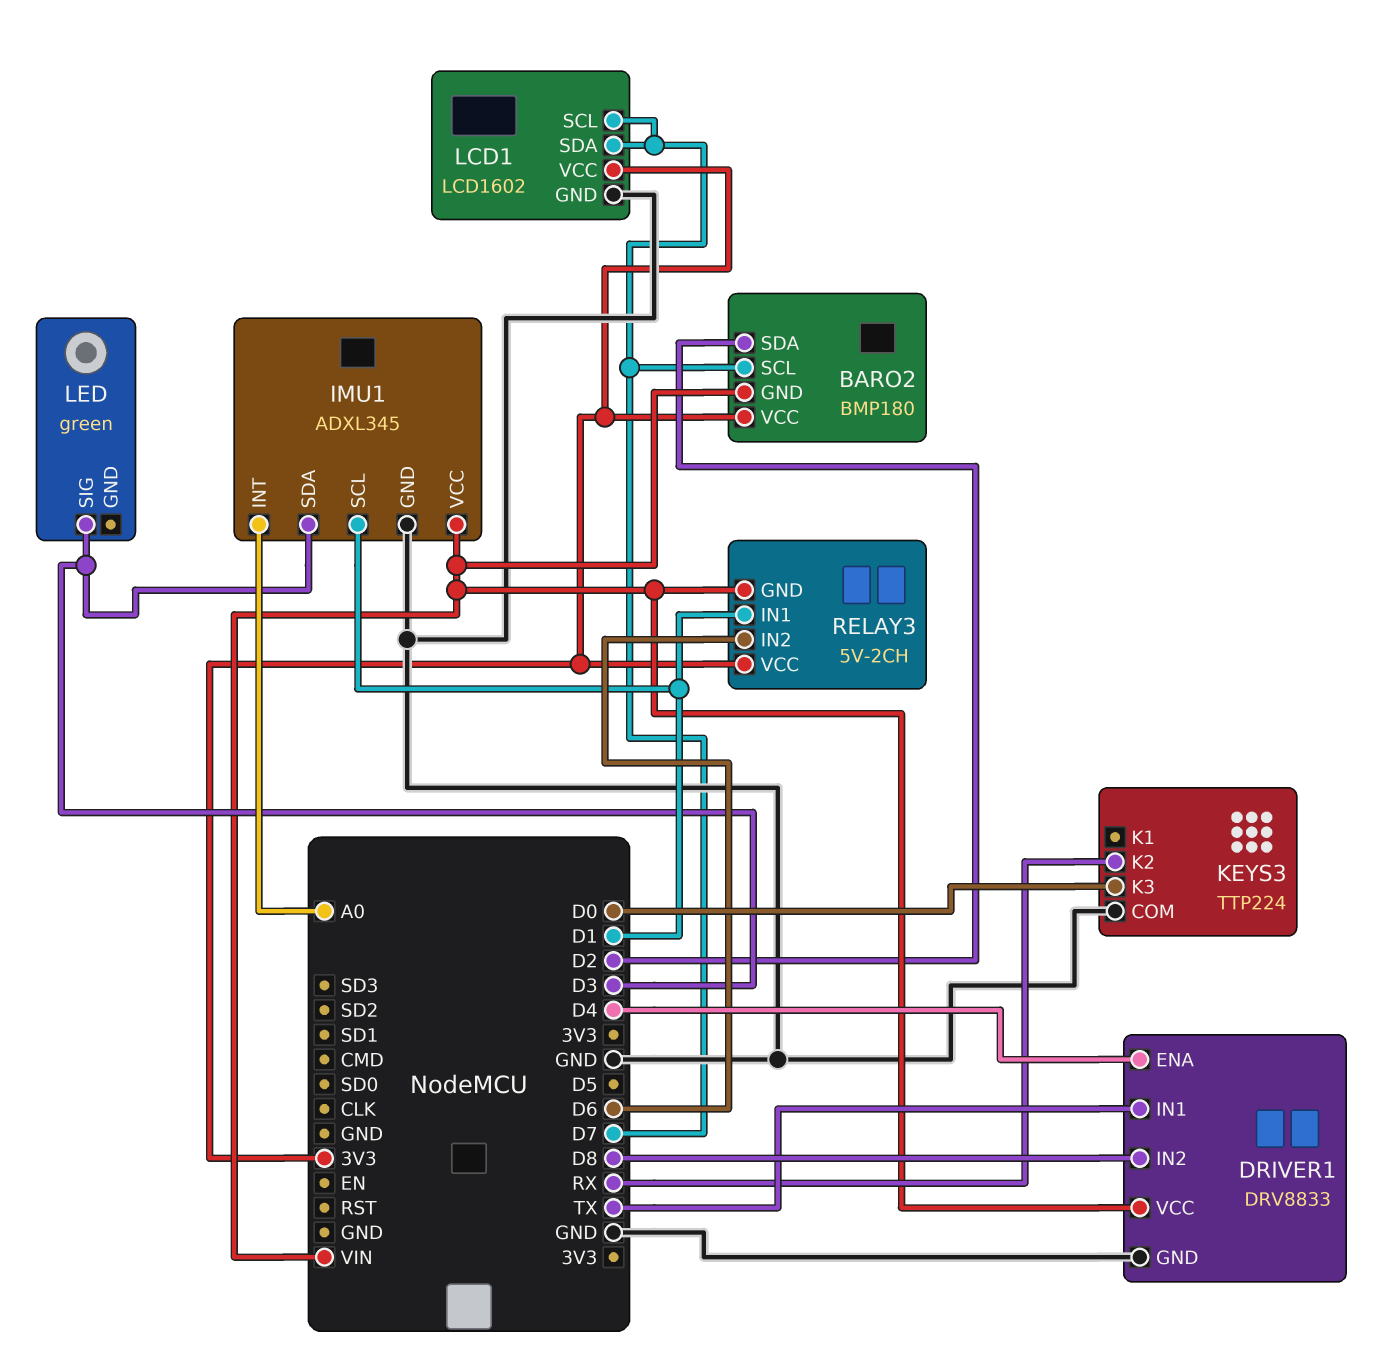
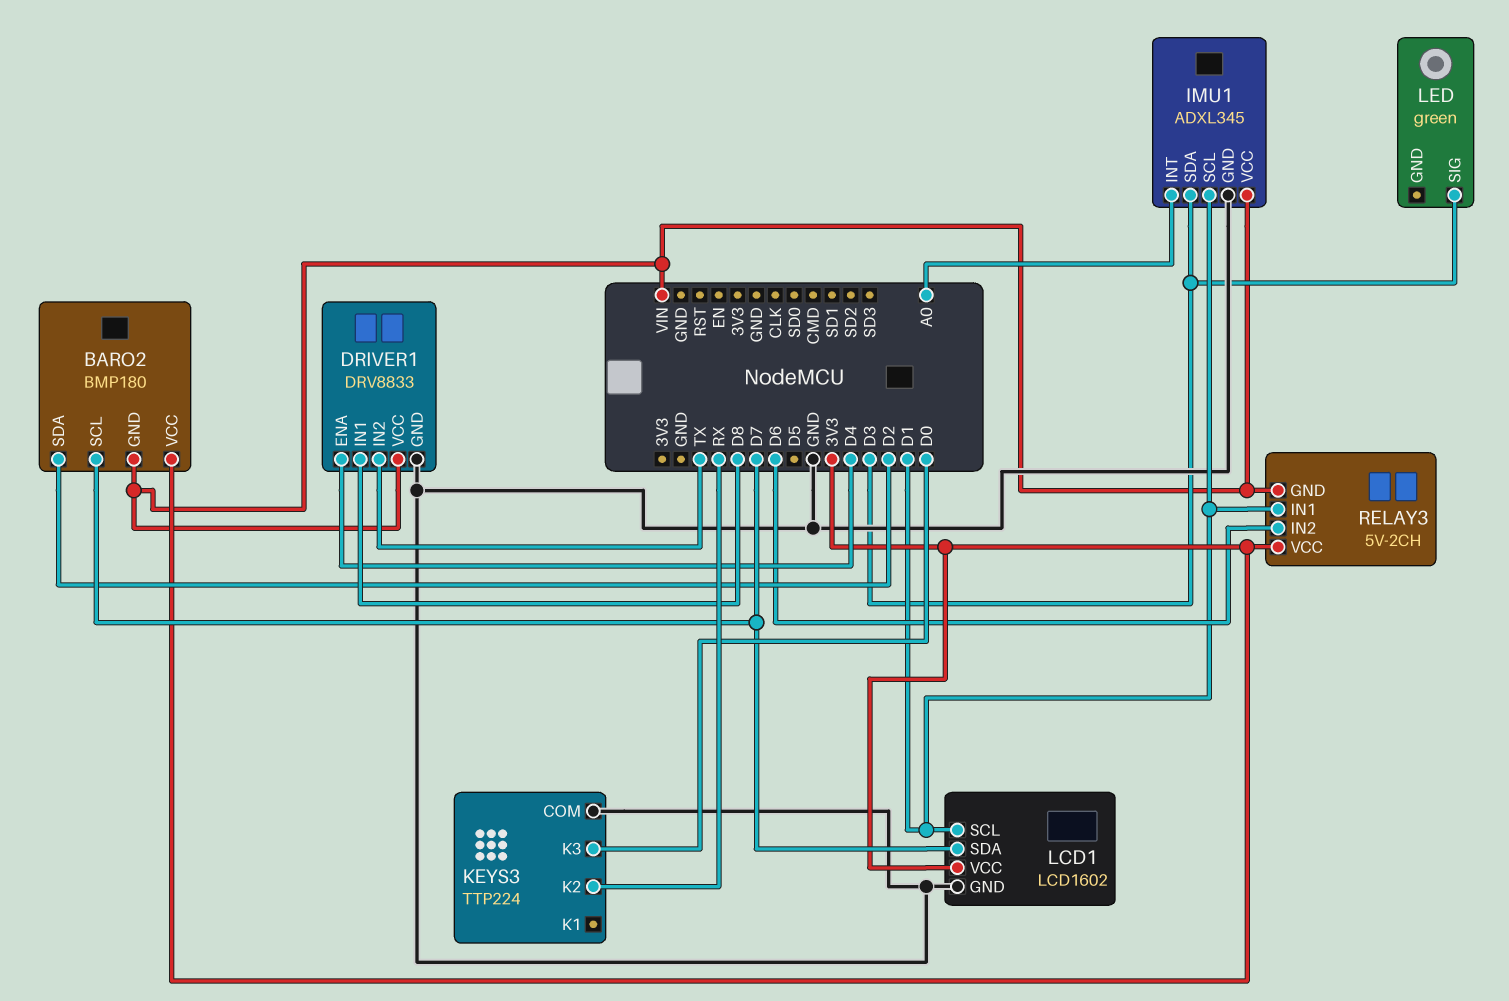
DRIVER1 pin IN1: TX -> D8
DRIVER1 pin IN2: D8 -> TX
LCD1 pin SCL: D7 -> D1

